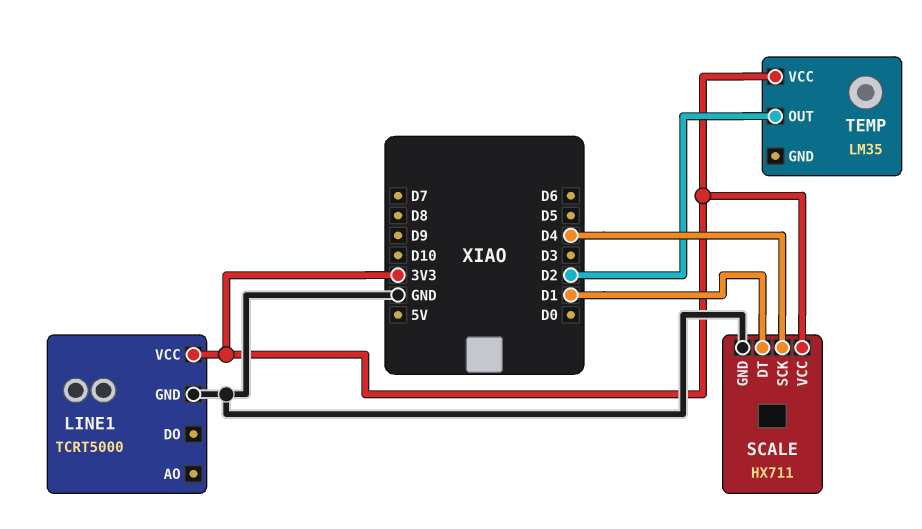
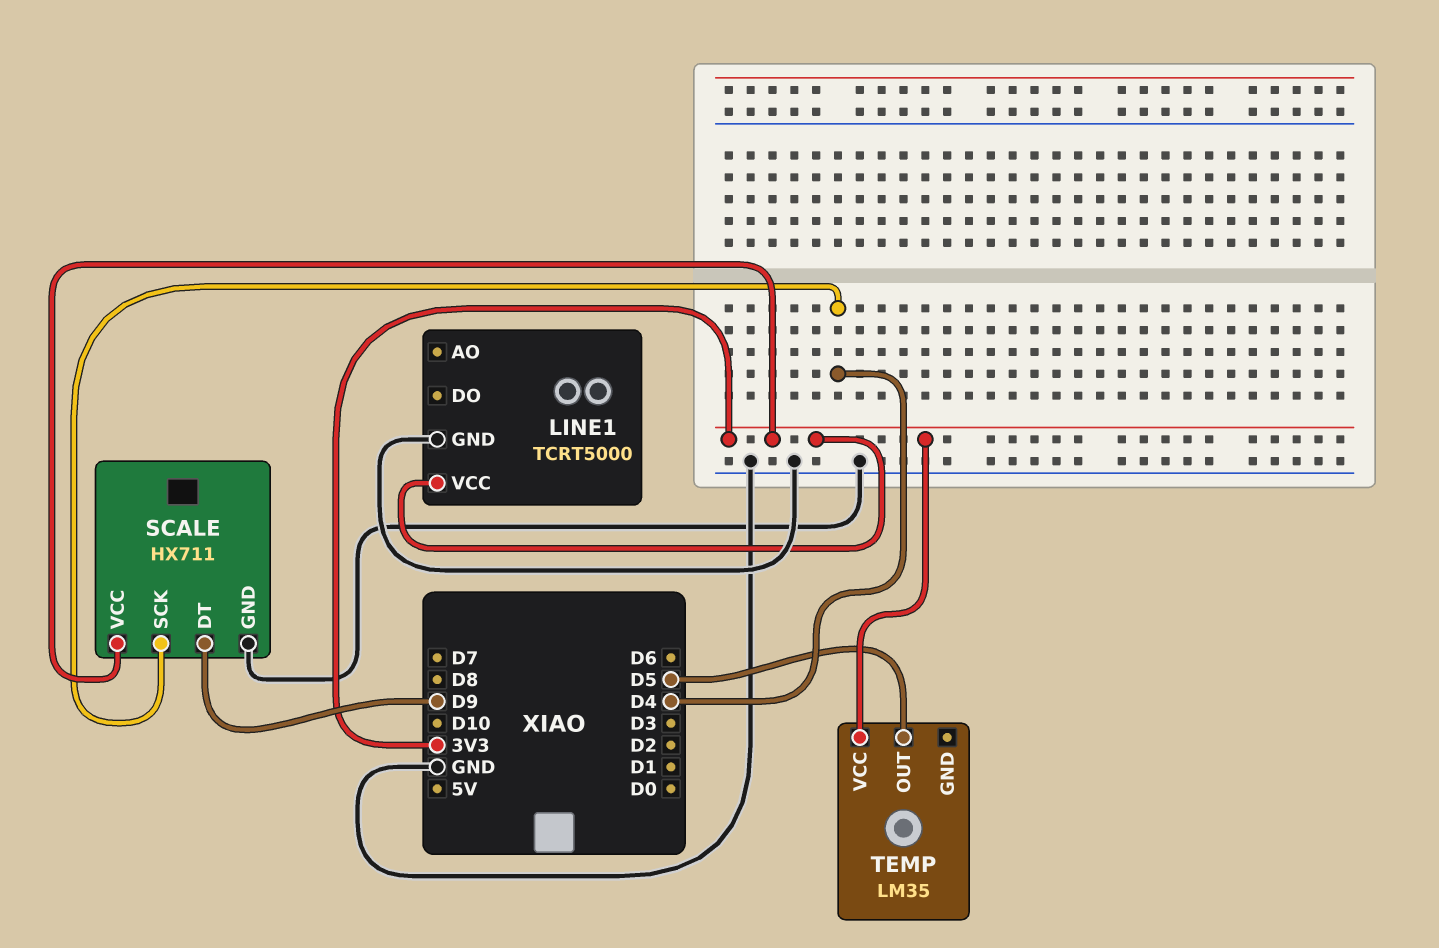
SCALE pin DT: D1 -> D9
TEMP pin OUT: D2 -> D5

